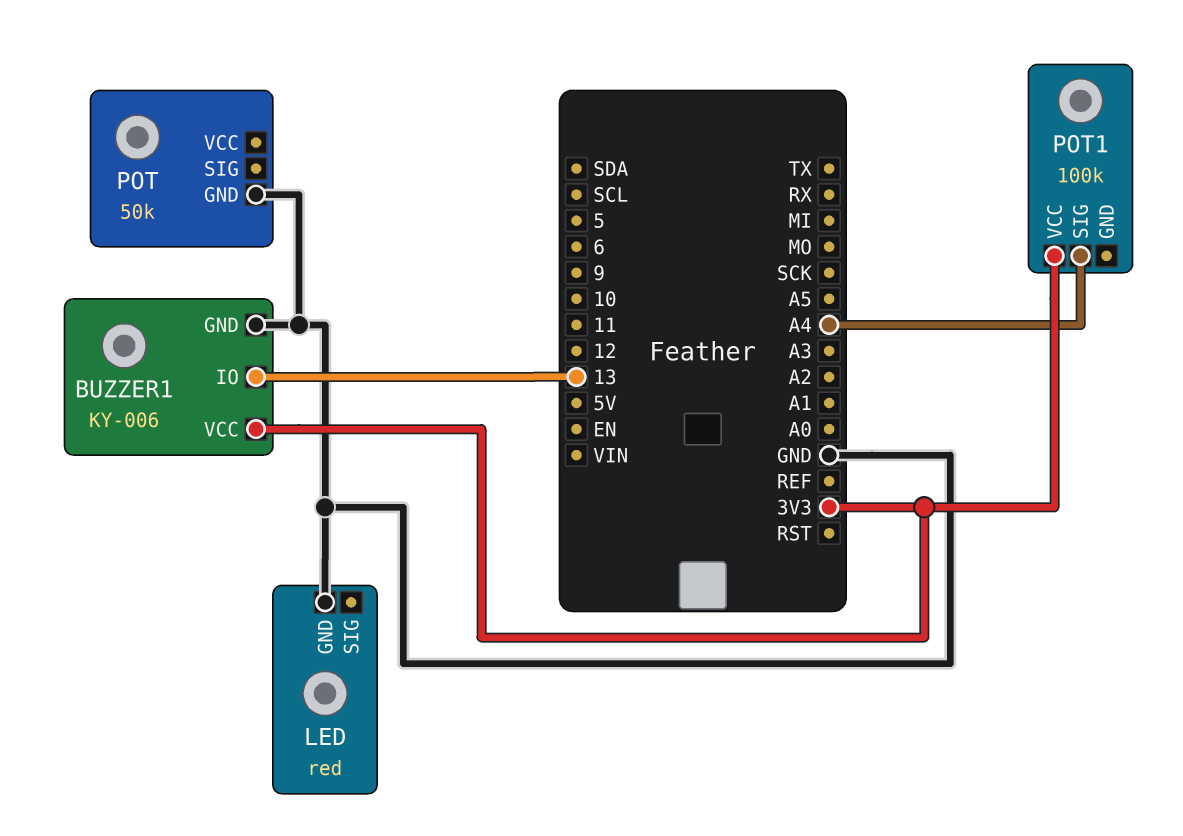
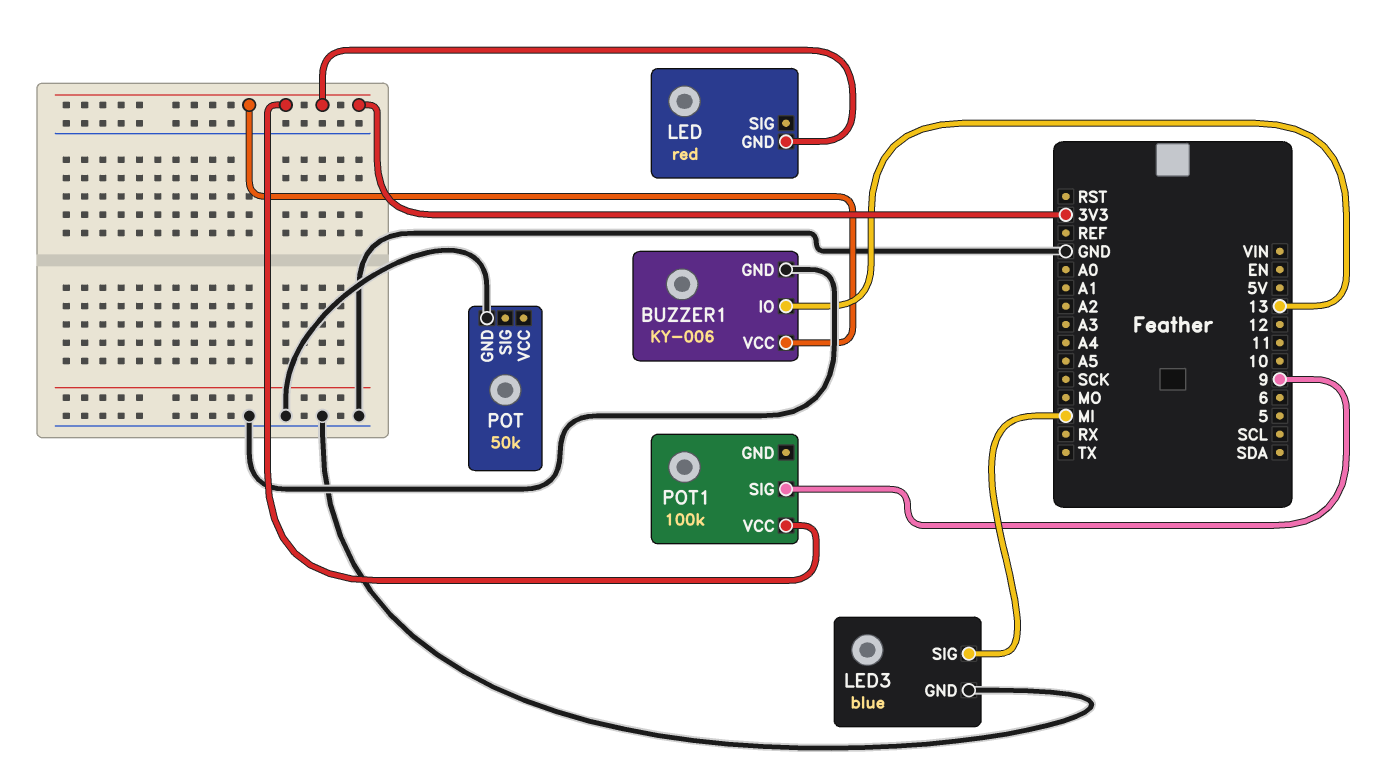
LED pin GND: GND -> 3V3
LED3: none -> blue
LED3 pin GND: none -> GND
LED3 pin SIG: none -> MI
POT1 pin SIG: A4 -> 9

